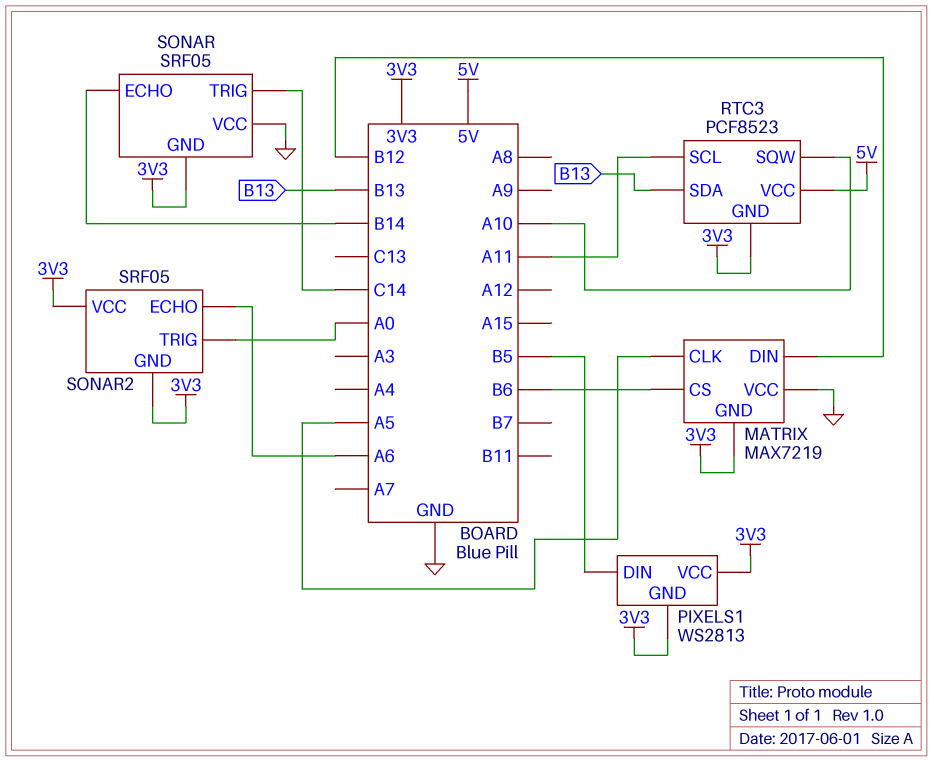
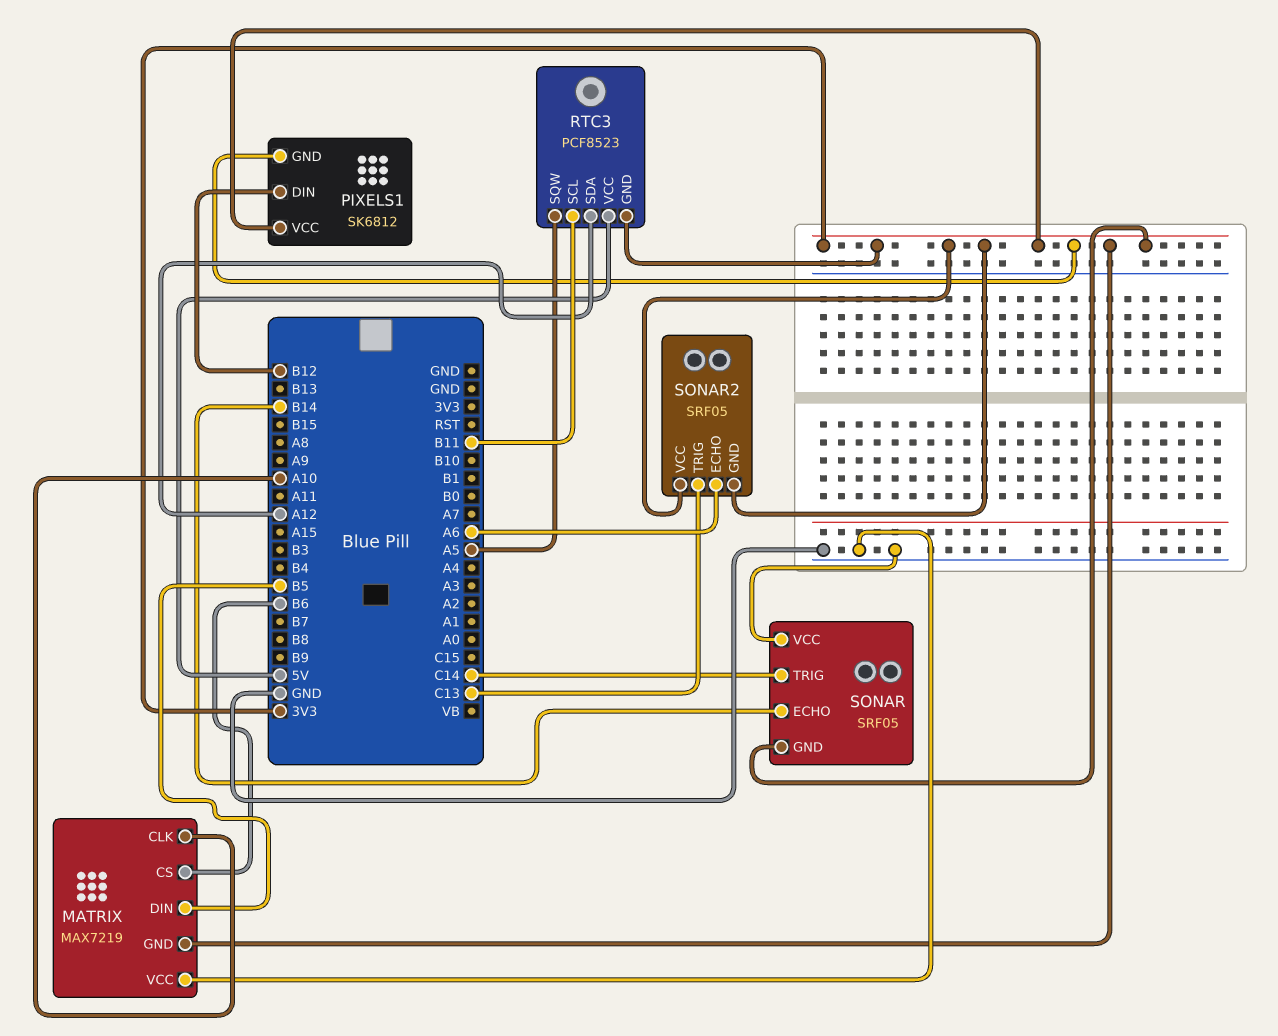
MATRIX pin CLK: A5 -> A10
MATRIX pin DIN: B12 -> B5
PIXELS1: WS2813 -> SK6812
PIXELS1 pin DIN: B5 -> B12
RTC3 pin SCL: A11 -> B11
RTC3 pin SDA: B13 -> A12
RTC3 pin SQW: A10 -> A5
SONAR2 pin TRIG: A0 -> C13

